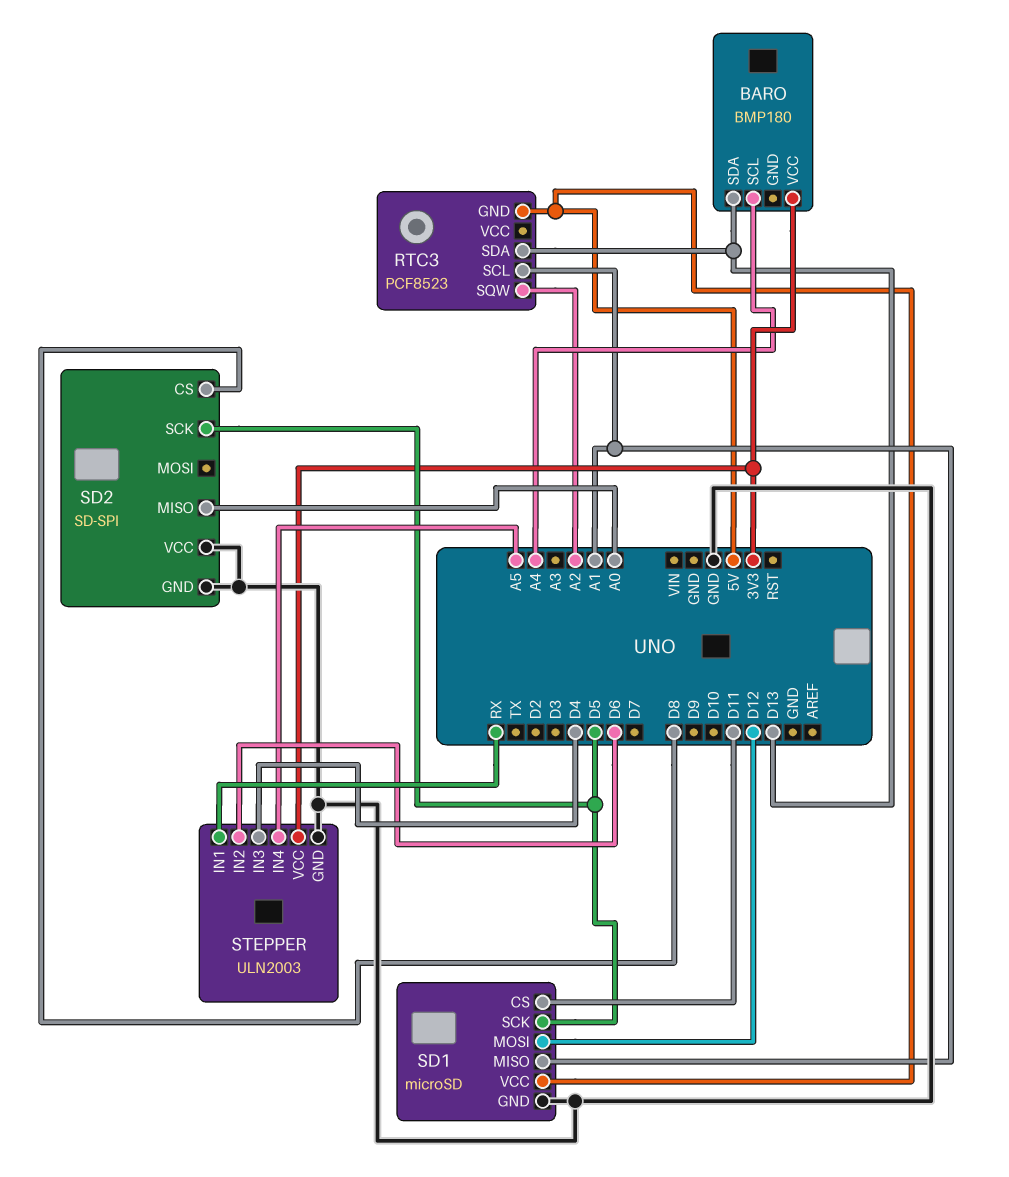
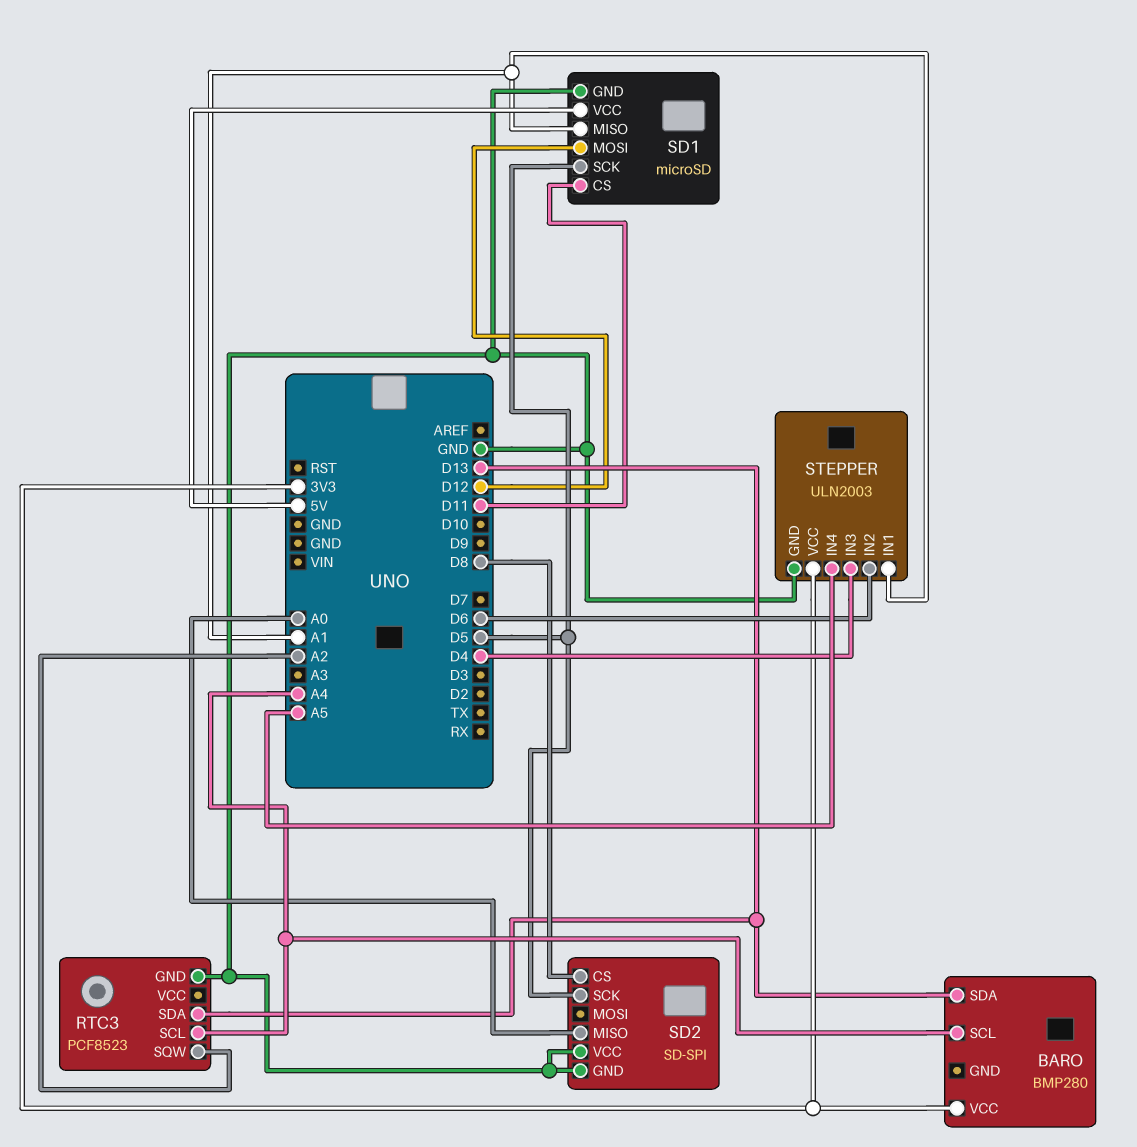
BARO: BMP180 -> BMP280
RTC3 pin GND: 5V -> GND
RTC3 pin SCL: A1 -> A4
STEPPER pin IN1: RX -> A1

